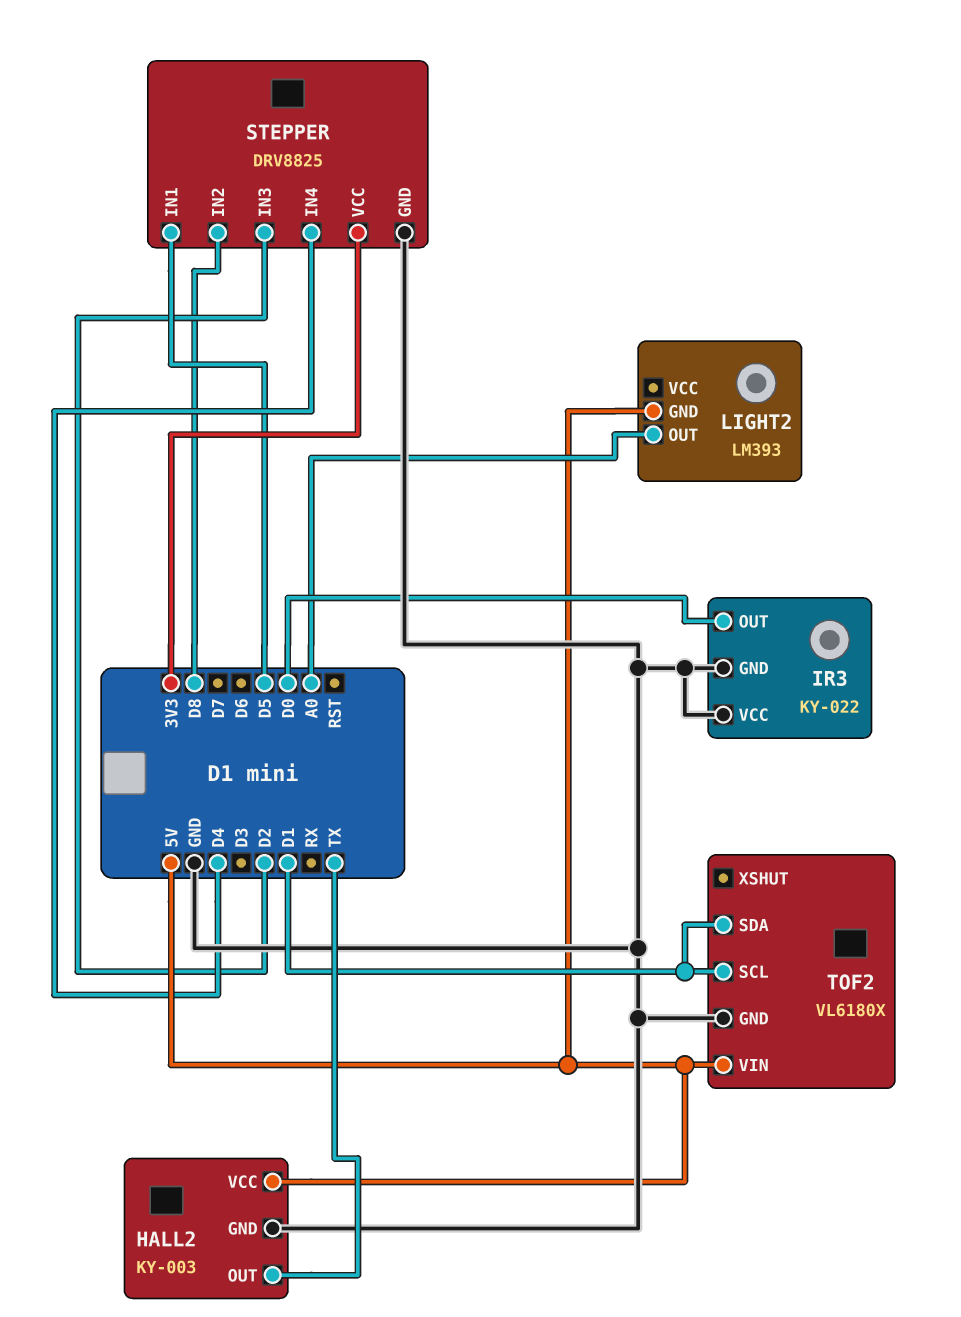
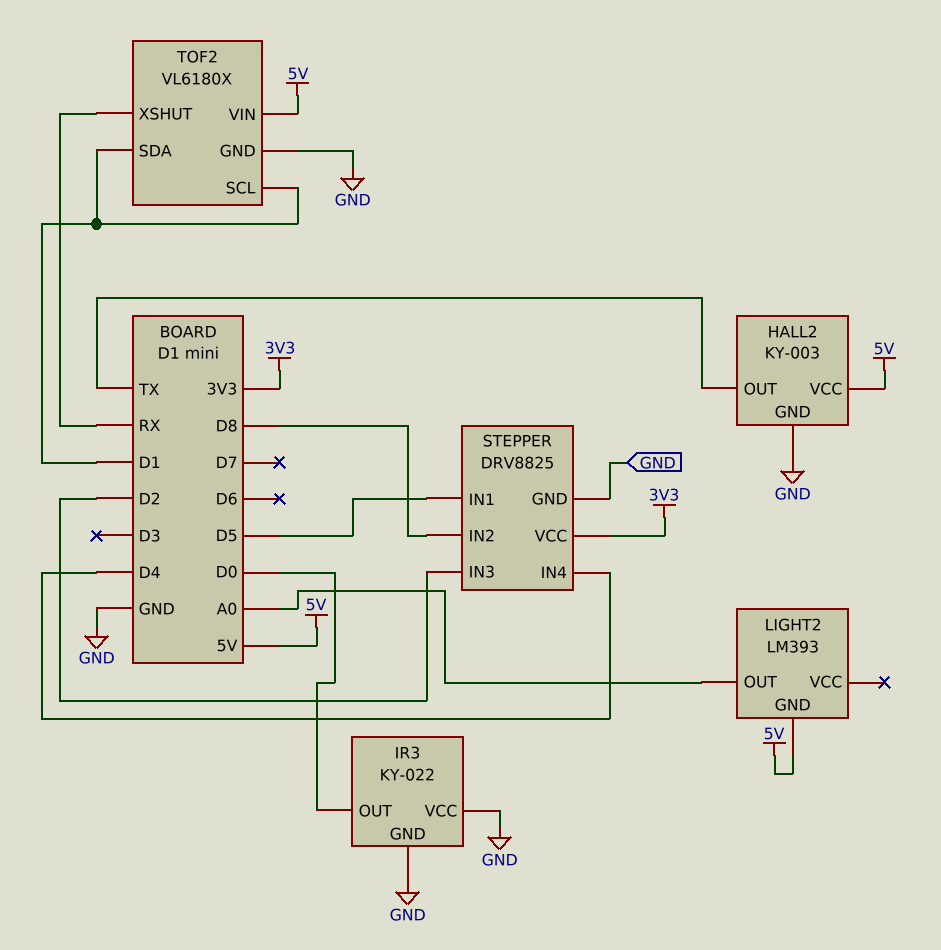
TOF2 pin XSHUT: none -> RX

